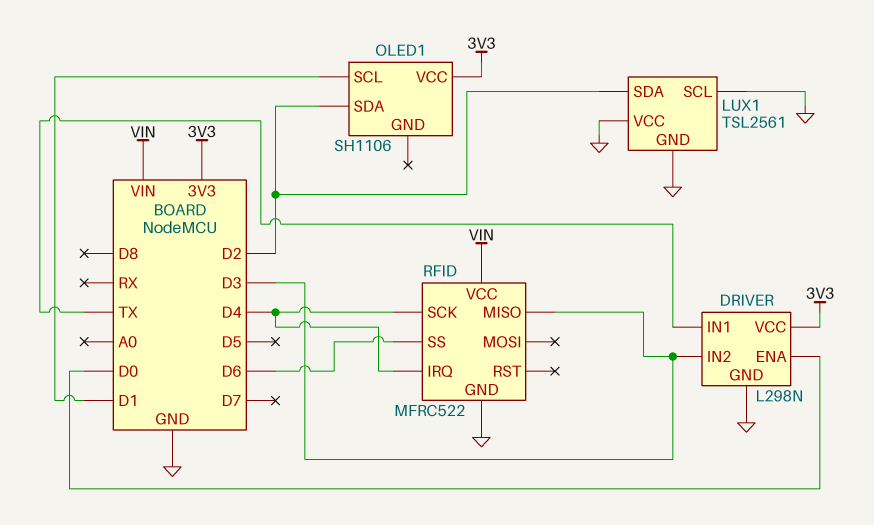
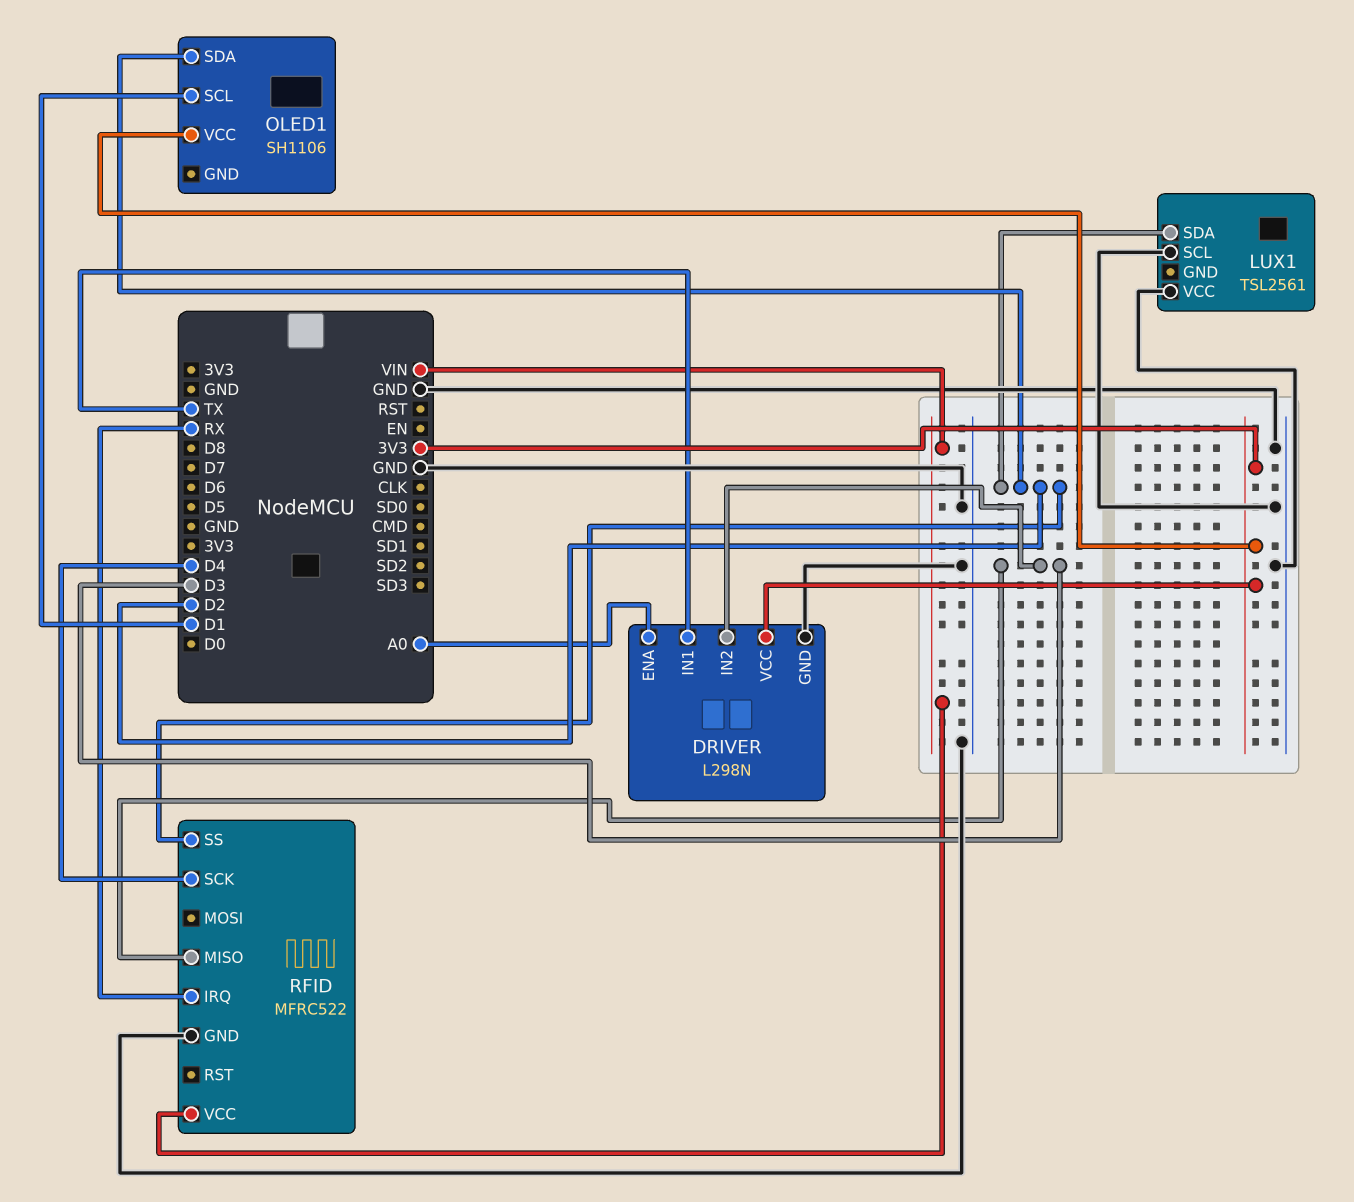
DRIVER pin ENA: D0 -> A0
LUX1 pin GND: GND -> none
RFID pin IRQ: D4 -> RX
RFID pin SS: D6 -> D2

